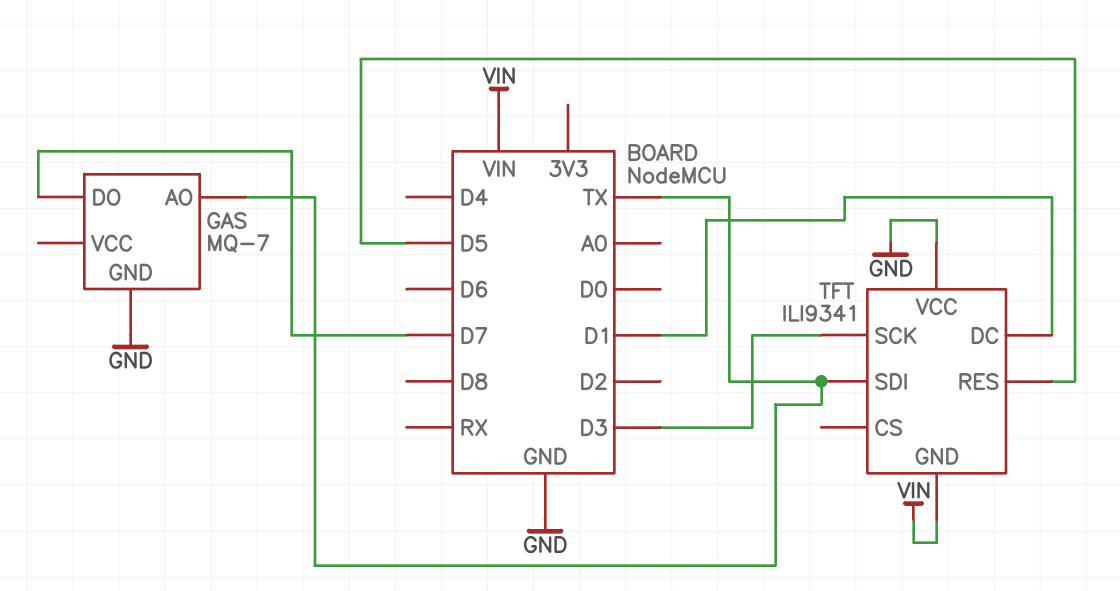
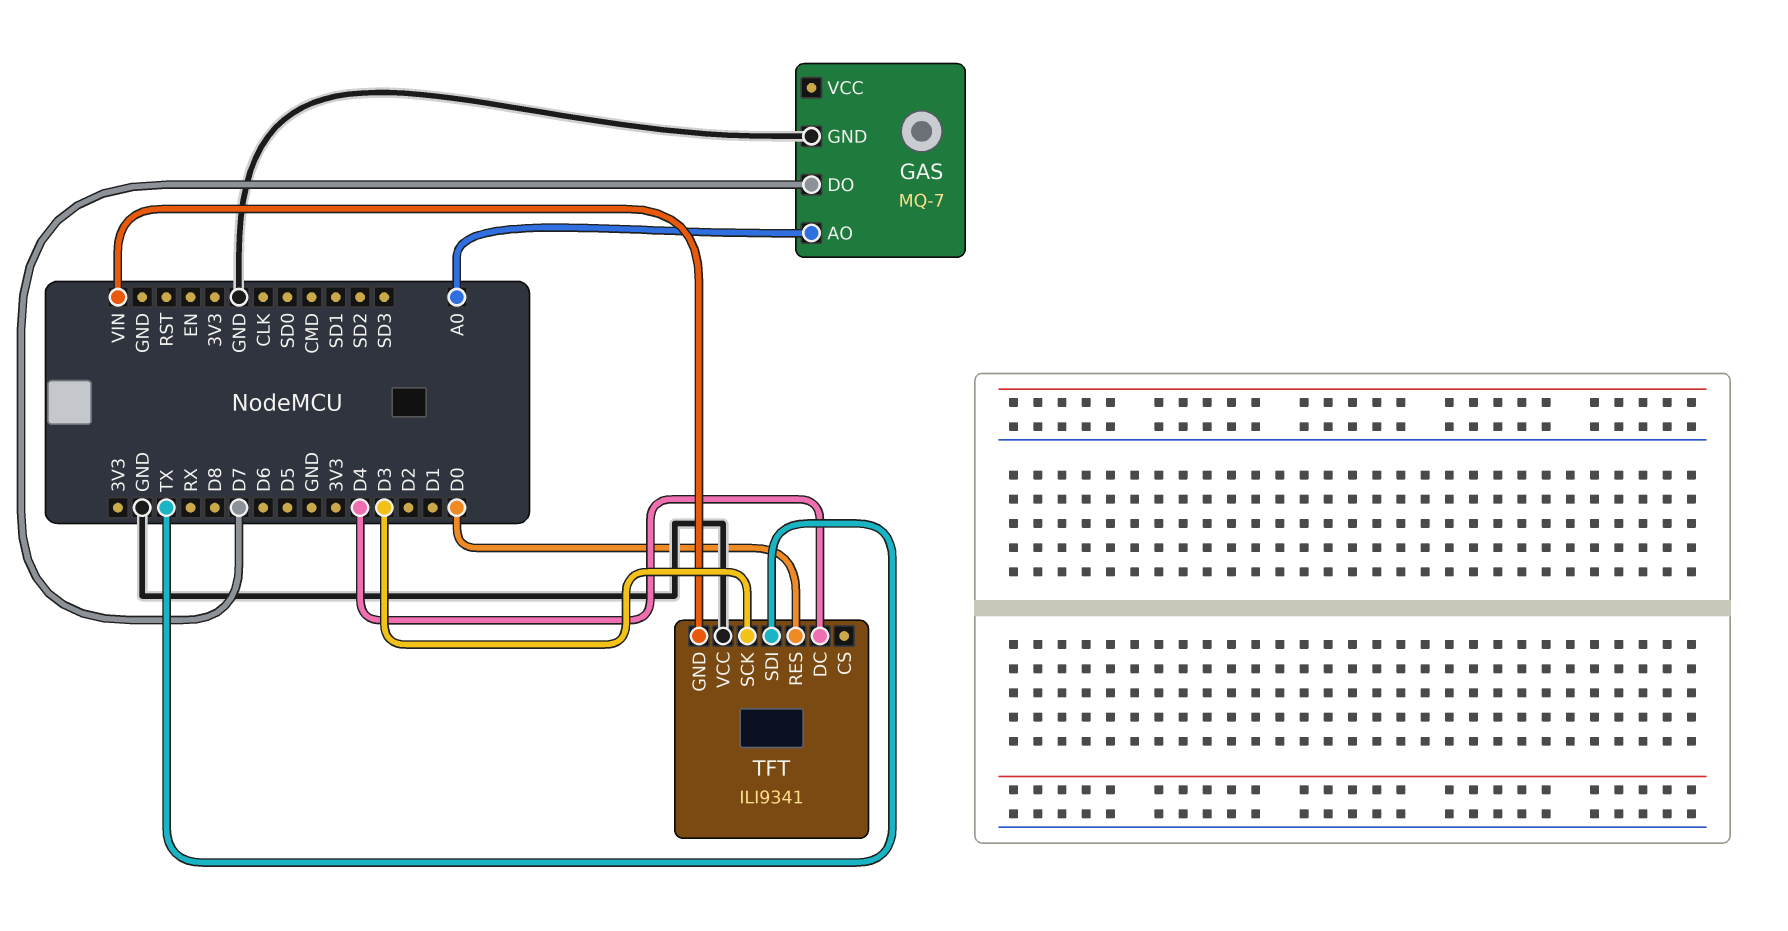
GAS pin AO: TX -> A0
TFT pin DC: D1 -> D4
TFT pin RES: D5 -> D0

